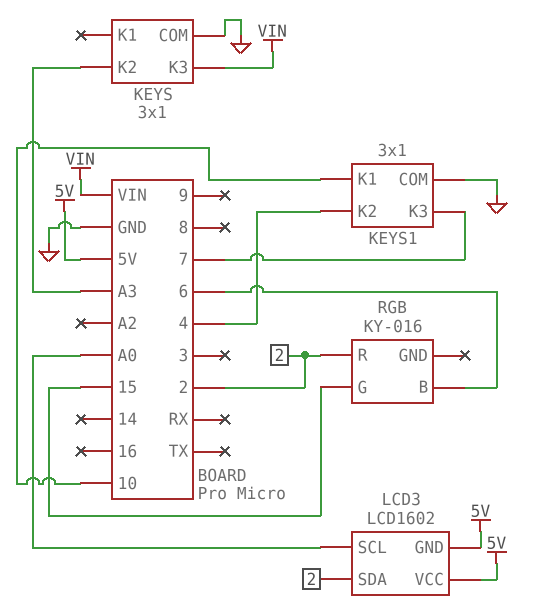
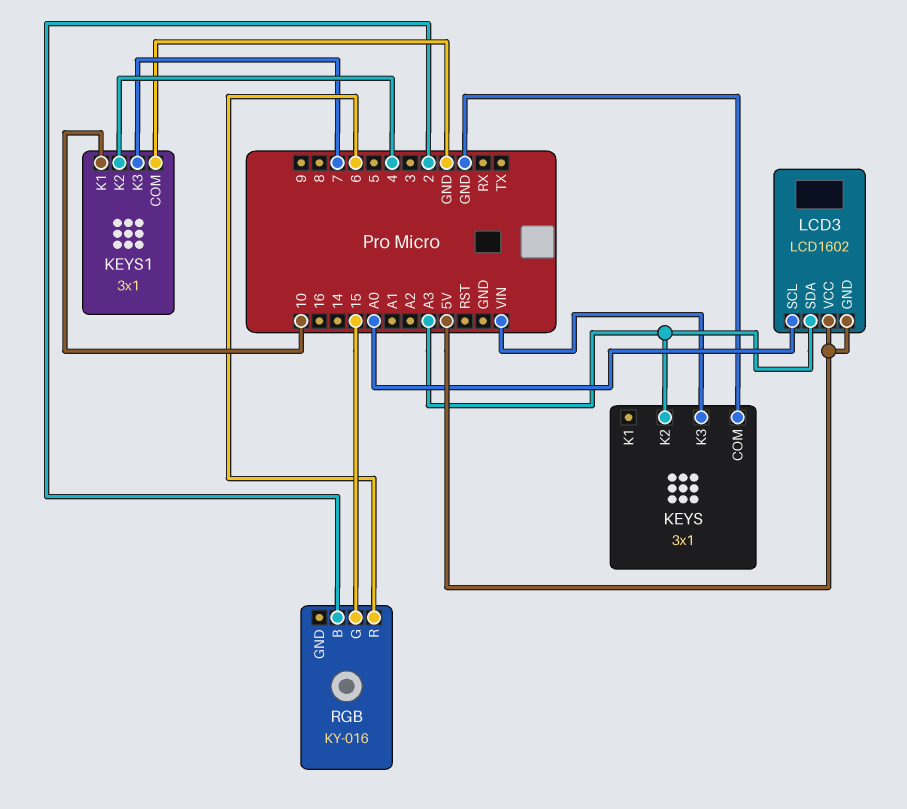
LCD3 pin SDA: 2 -> A3
RGB pin B: 6 -> 2
RGB pin R: 2 -> 6

